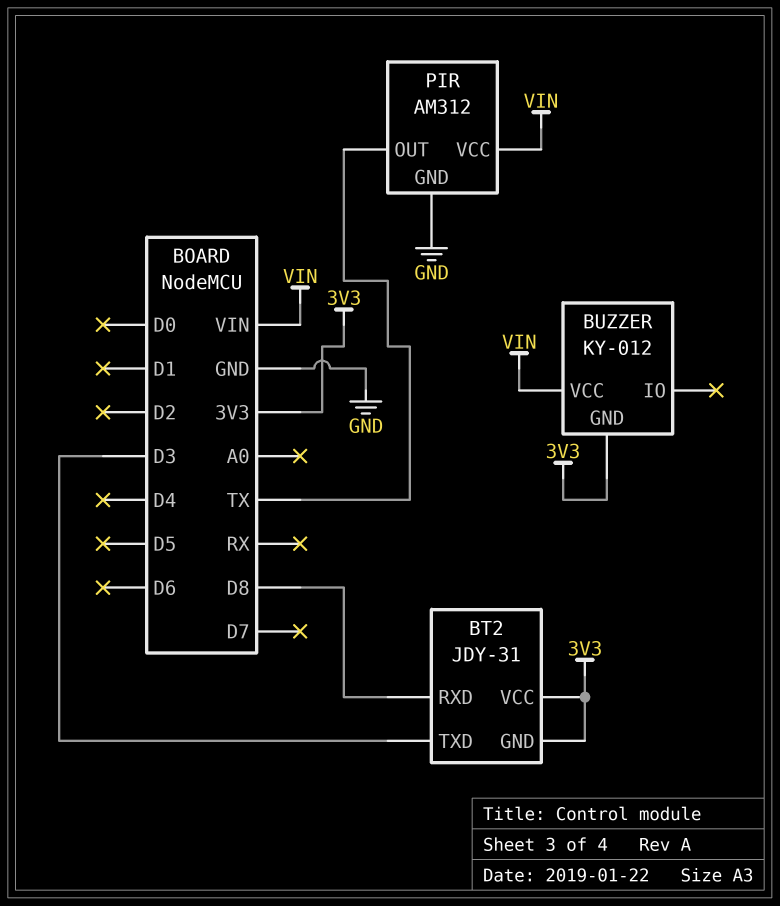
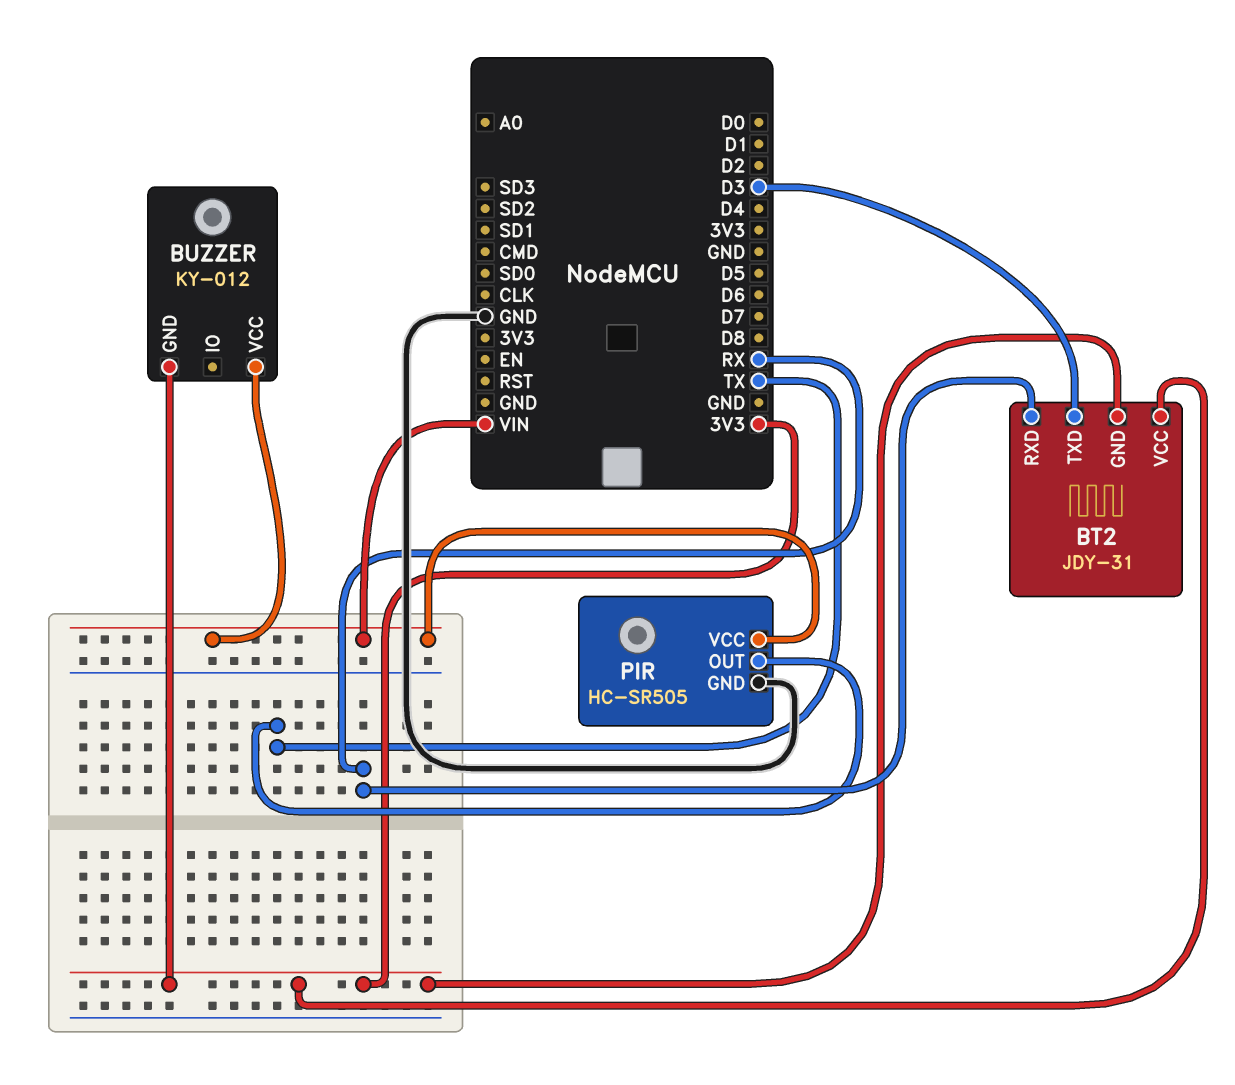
BT2 pin RXD: D8 -> RX
PIR: AM312 -> HC-SR505

